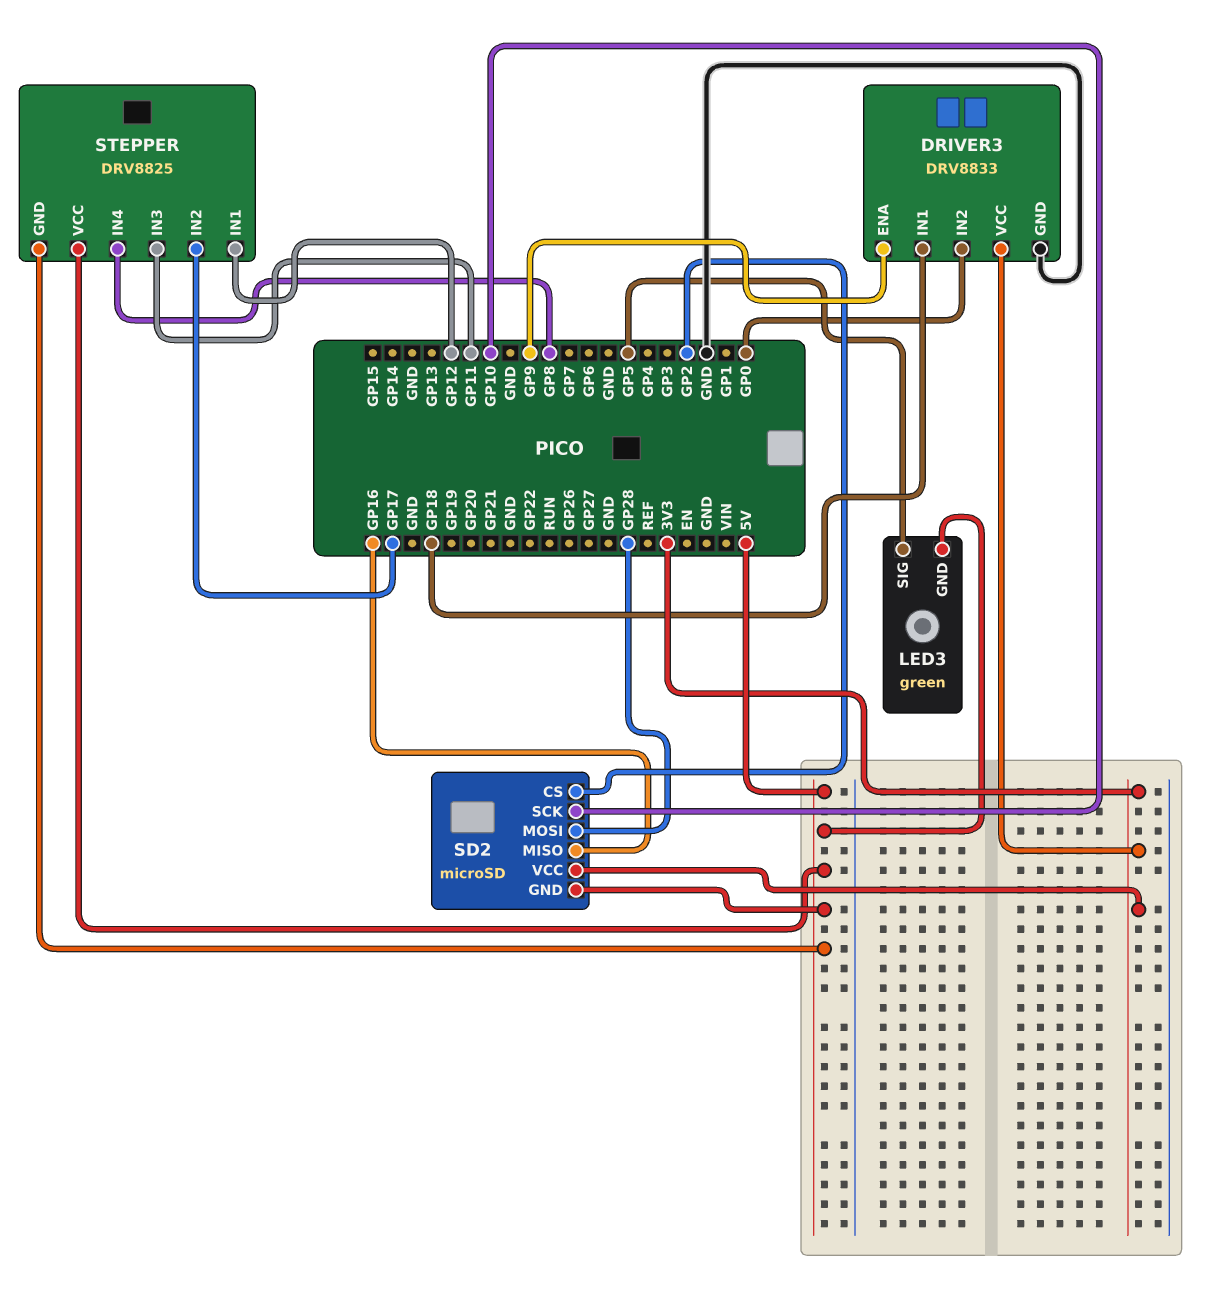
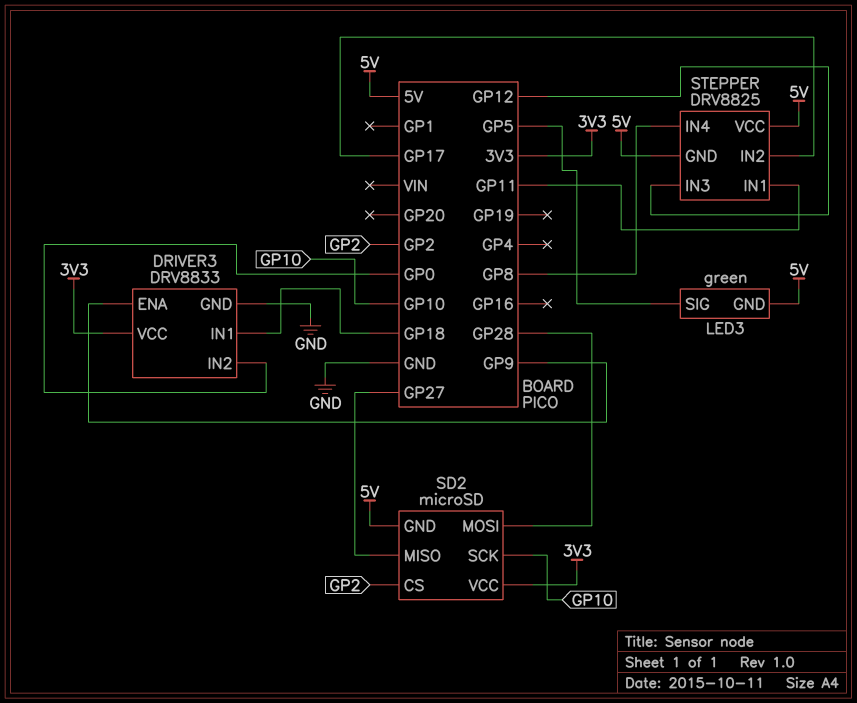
SD2 pin MISO: GP16 -> GP27
STEPPER pin IN1: GP12 -> GP11
STEPPER pin IN3: GP11 -> GP12

